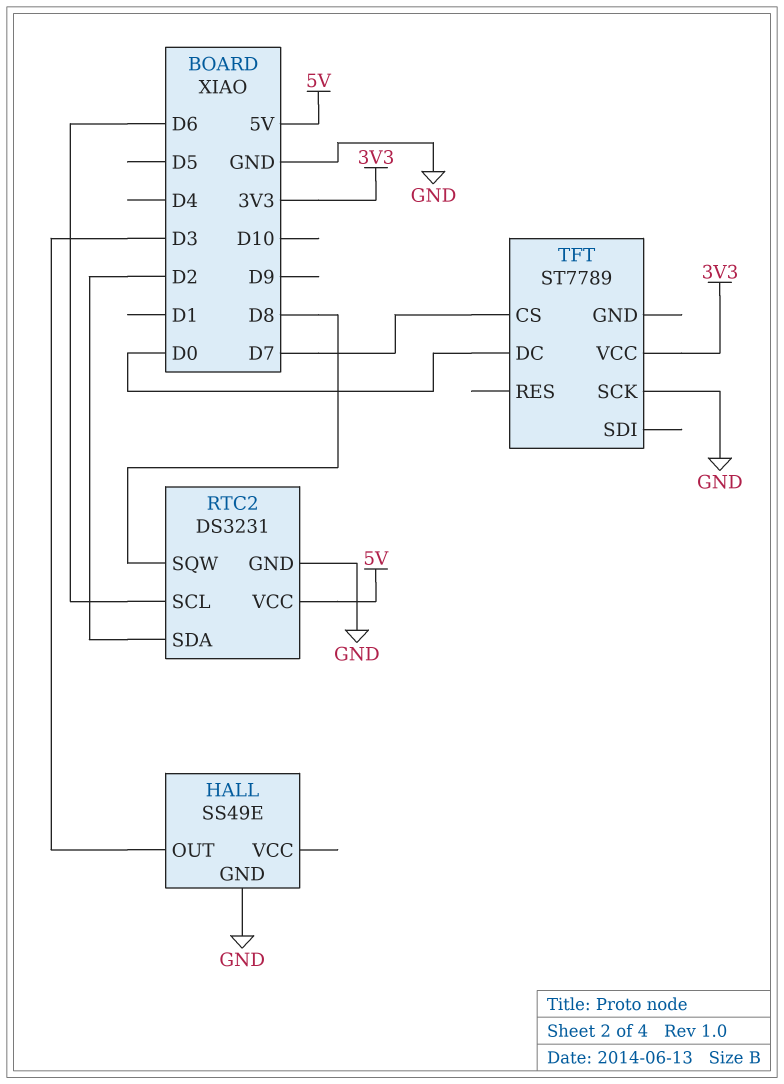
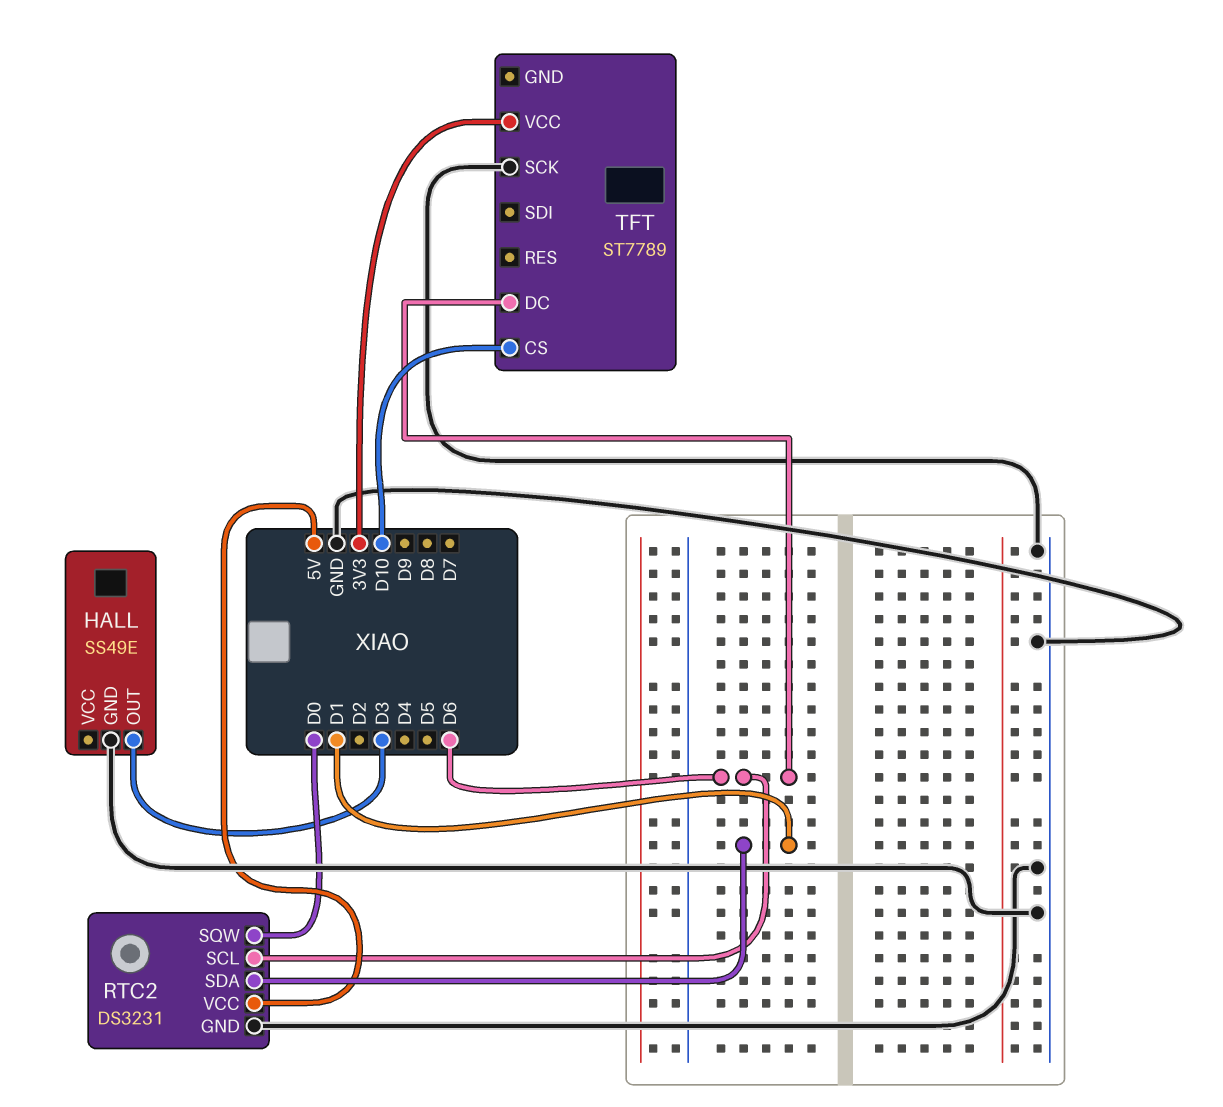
RTC2 pin SDA: D2 -> D1
RTC2 pin SQW: D8 -> D0
TFT pin CS: D7 -> D10
TFT pin DC: D0 -> D6

